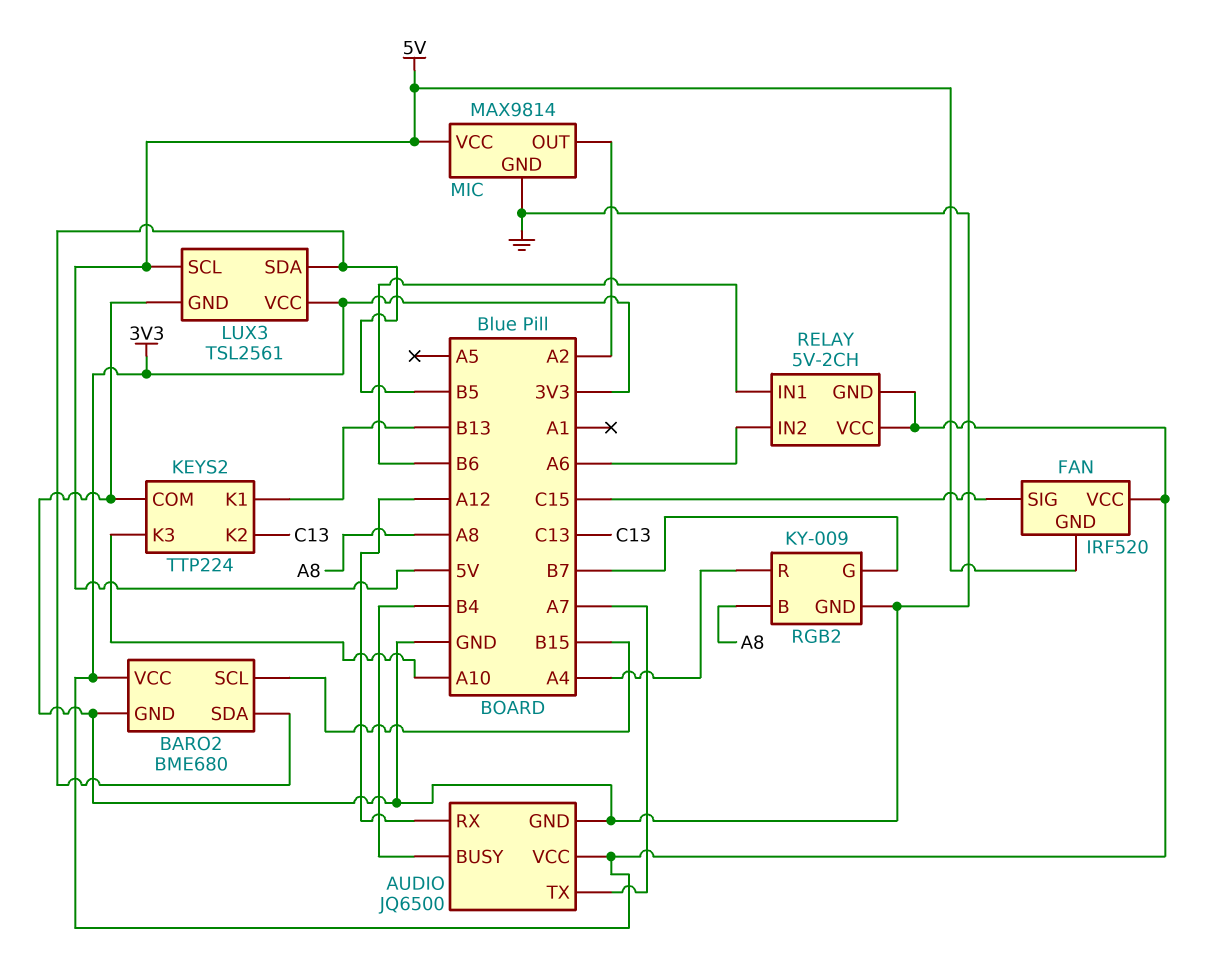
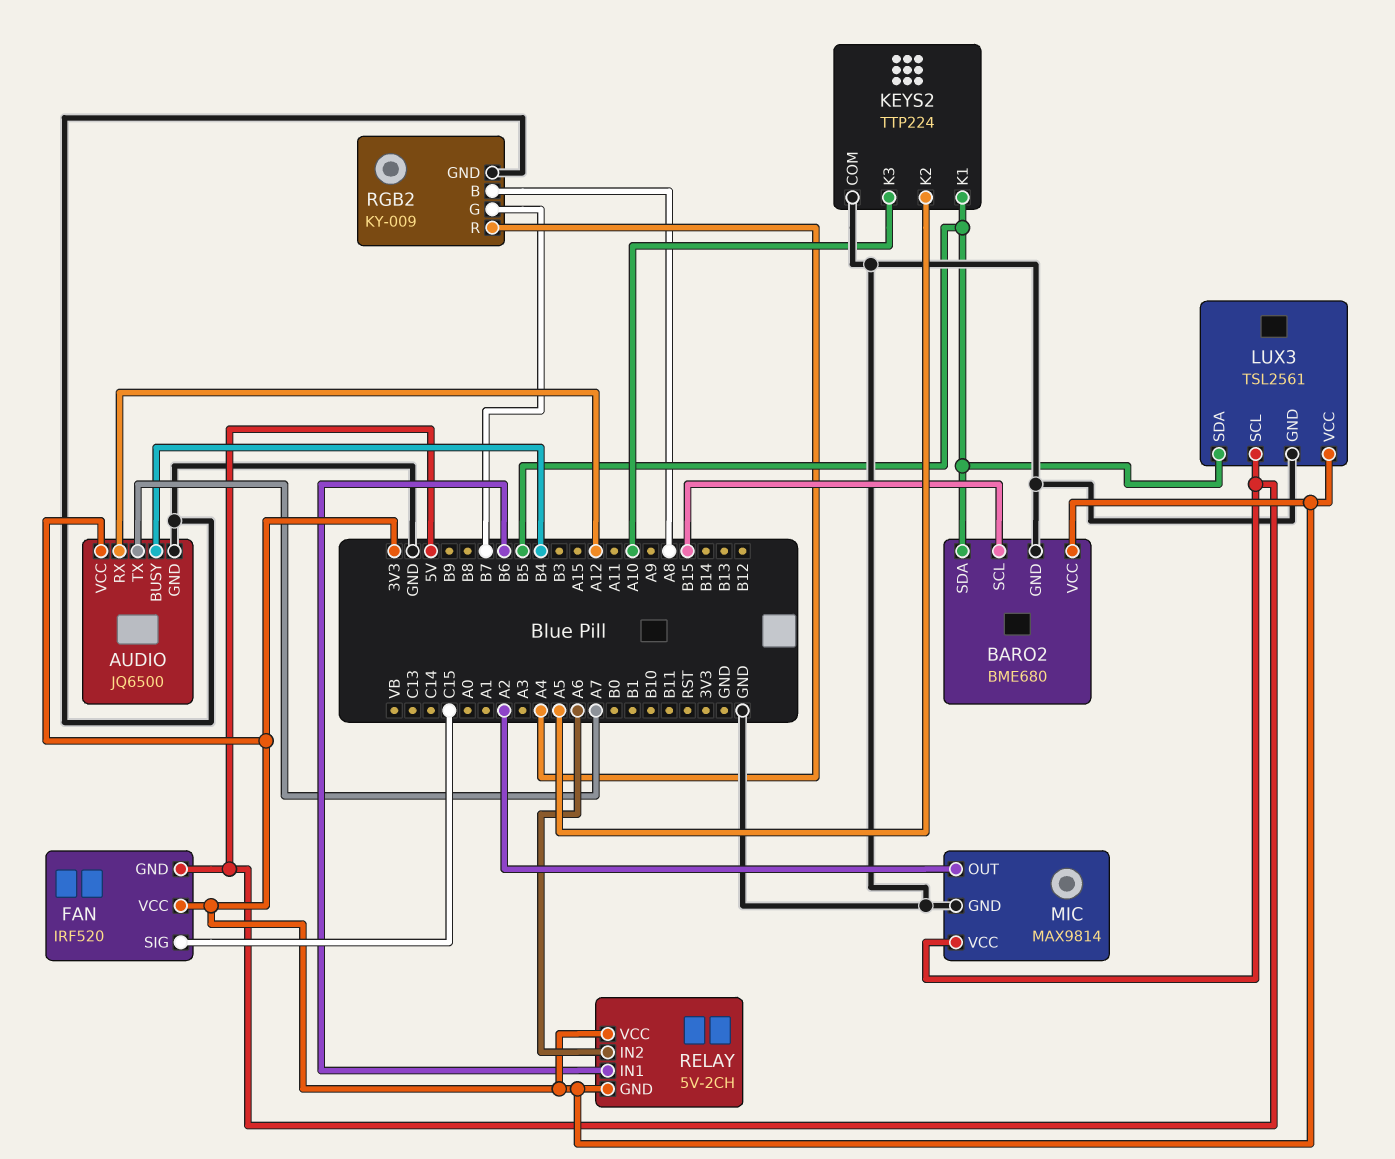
KEYS2 pin K1: B13 -> B5
KEYS2 pin K2: C13 -> A5

